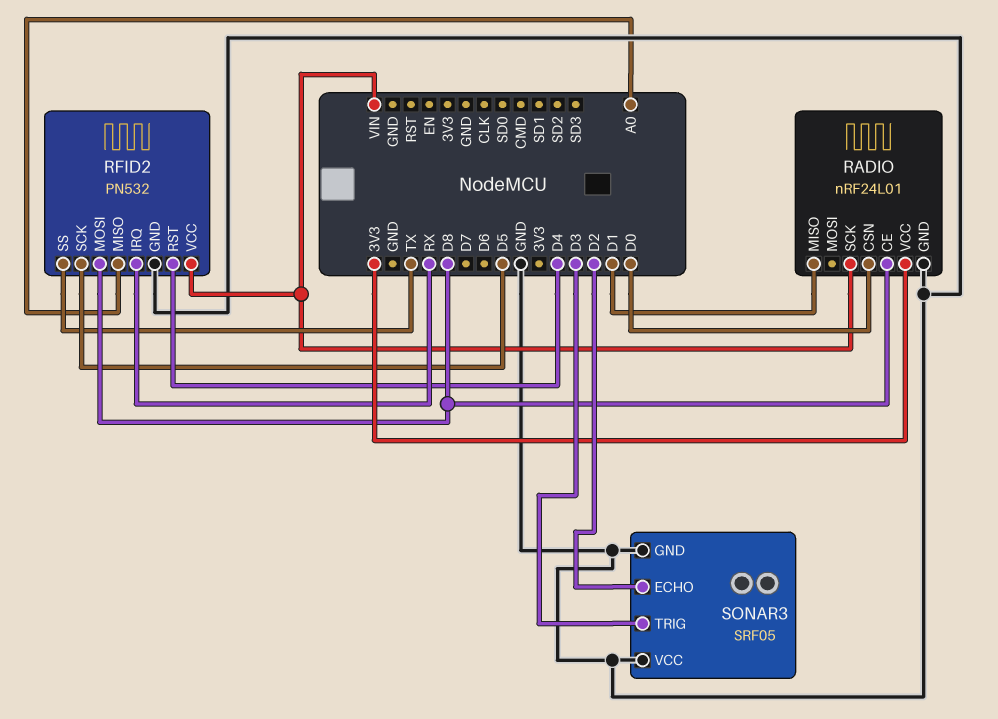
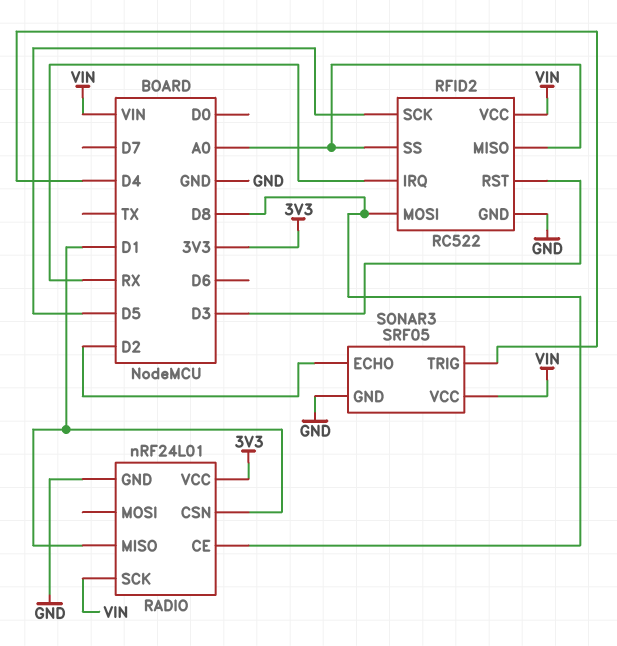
RADIO pin CSN: D0 -> D1
RFID2: PN532 -> RC522
RFID2 pin RST: D4 -> D3
RFID2 pin SS: TX -> A0
SONAR3 pin TRIG: D3 -> D4
SONAR3 pin VCC: GND -> VIN

